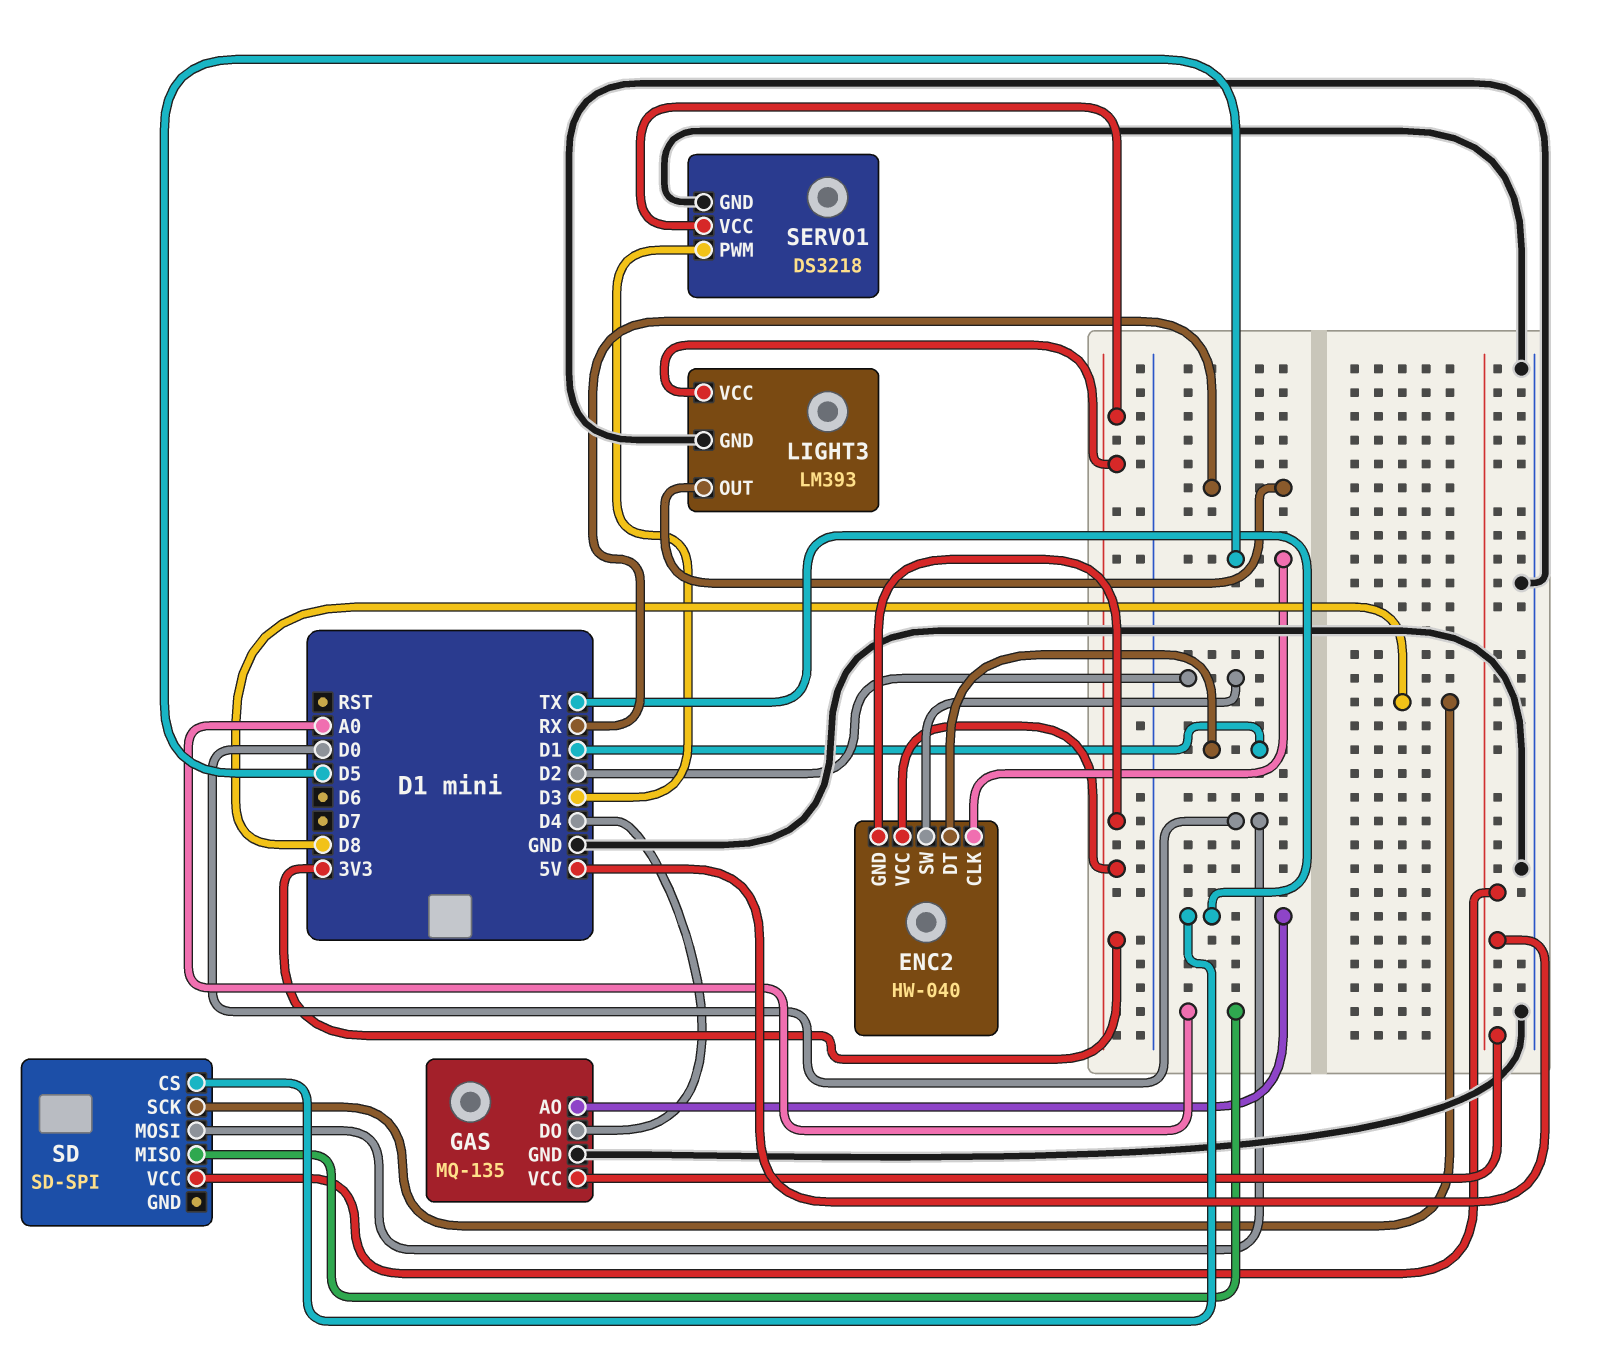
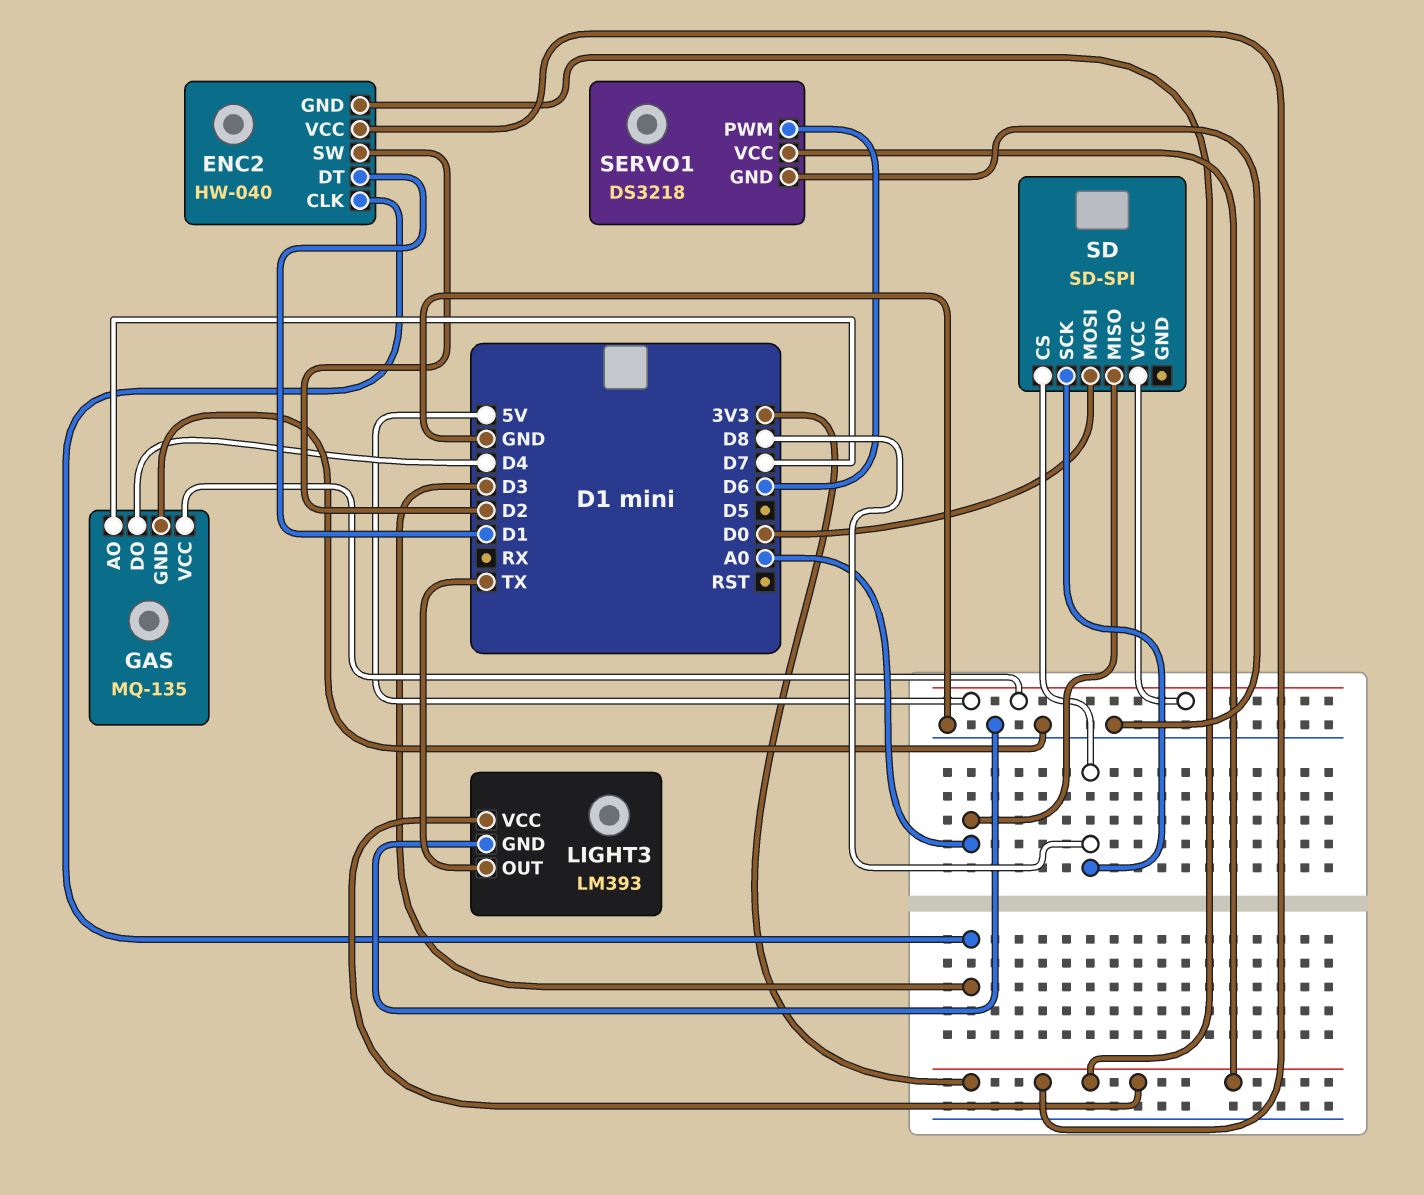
ENC2 pin CLK: D5 -> D3
GAS pin AO: TX -> D7
LIGHT3 pin OUT: RX -> TX
SD pin CS: TX -> D8
SERVO1 pin PWM: D3 -> D6

